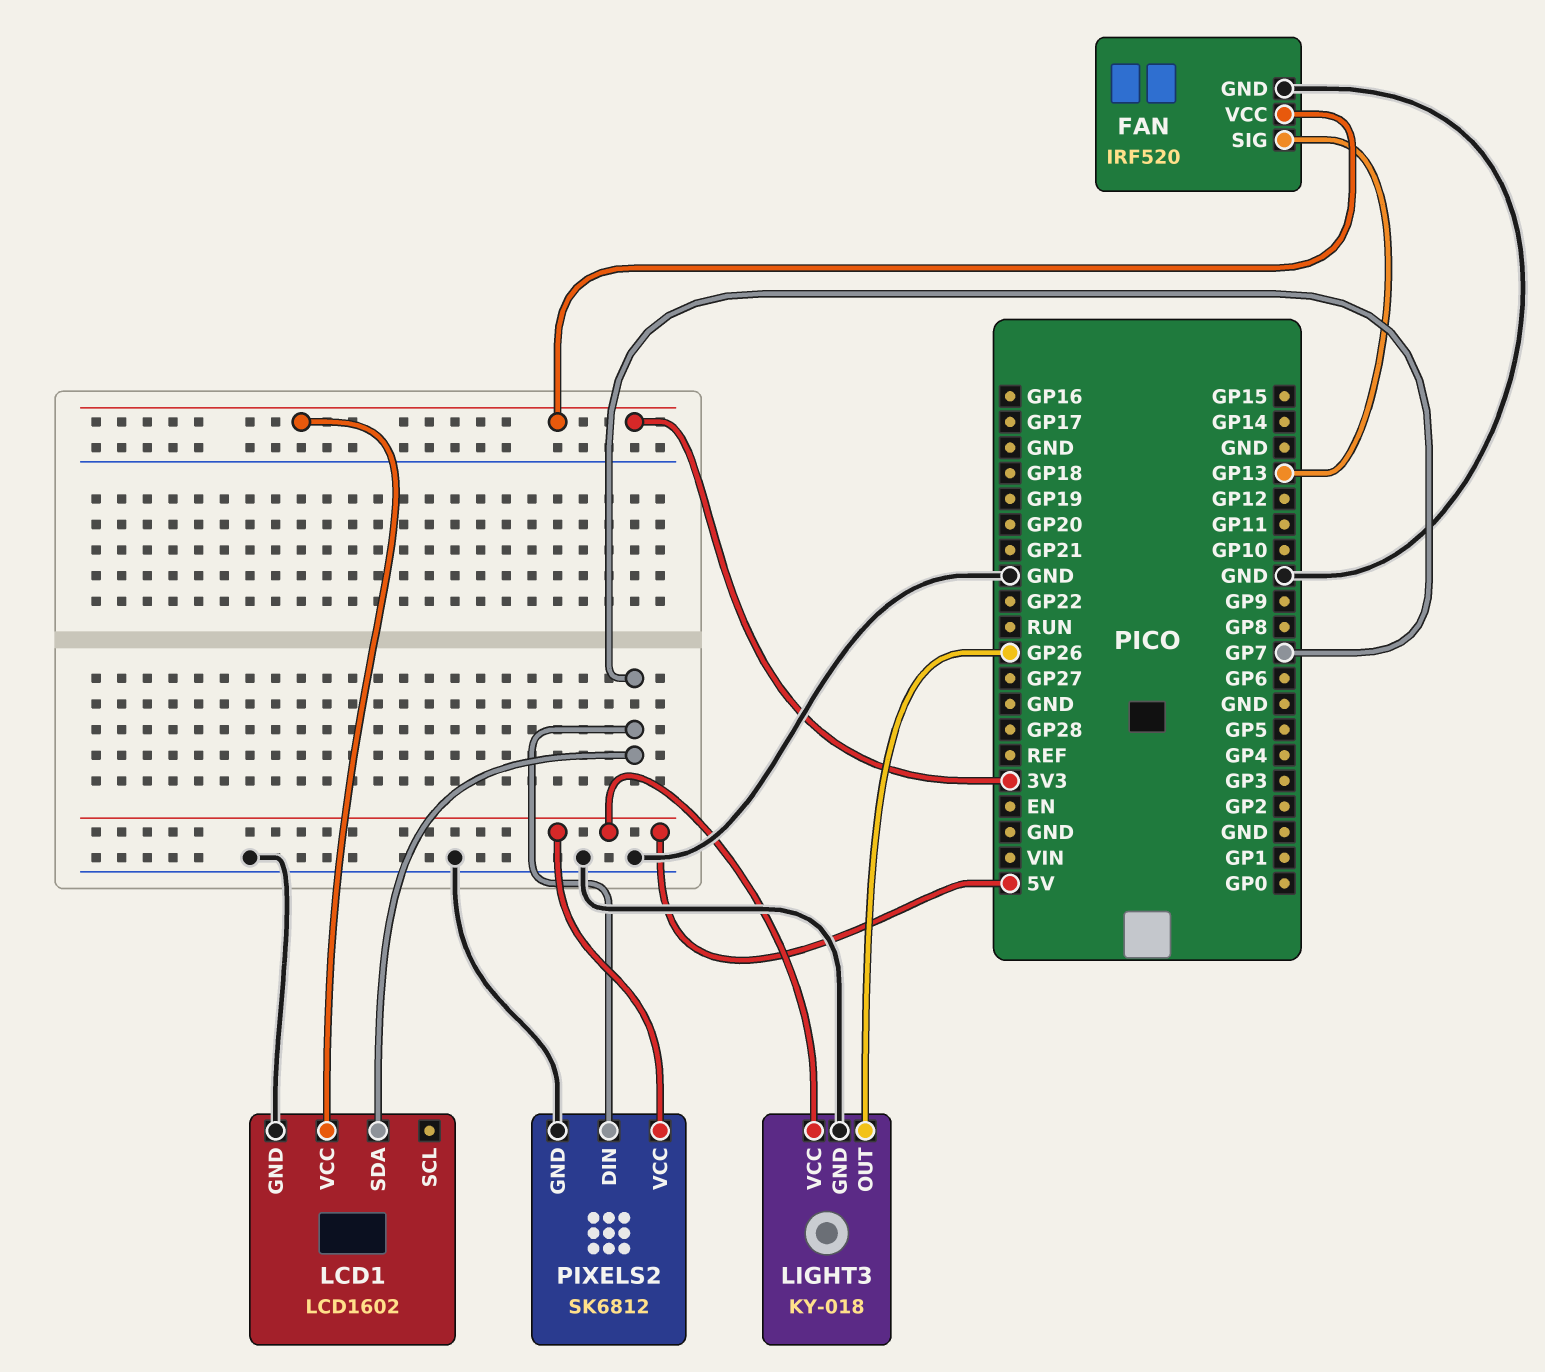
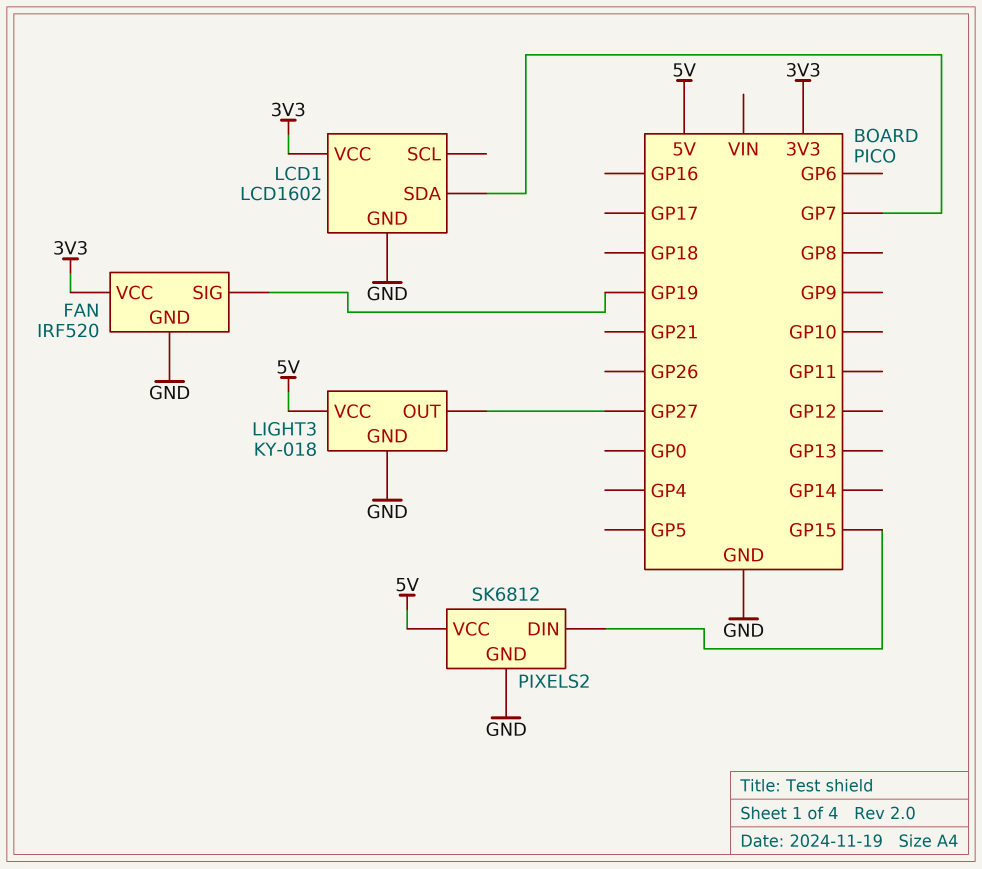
FAN pin SIG: GP13 -> GP19
LIGHT3 pin OUT: GP26 -> GP27
PIXELS2 pin DIN: GP7 -> GP15

